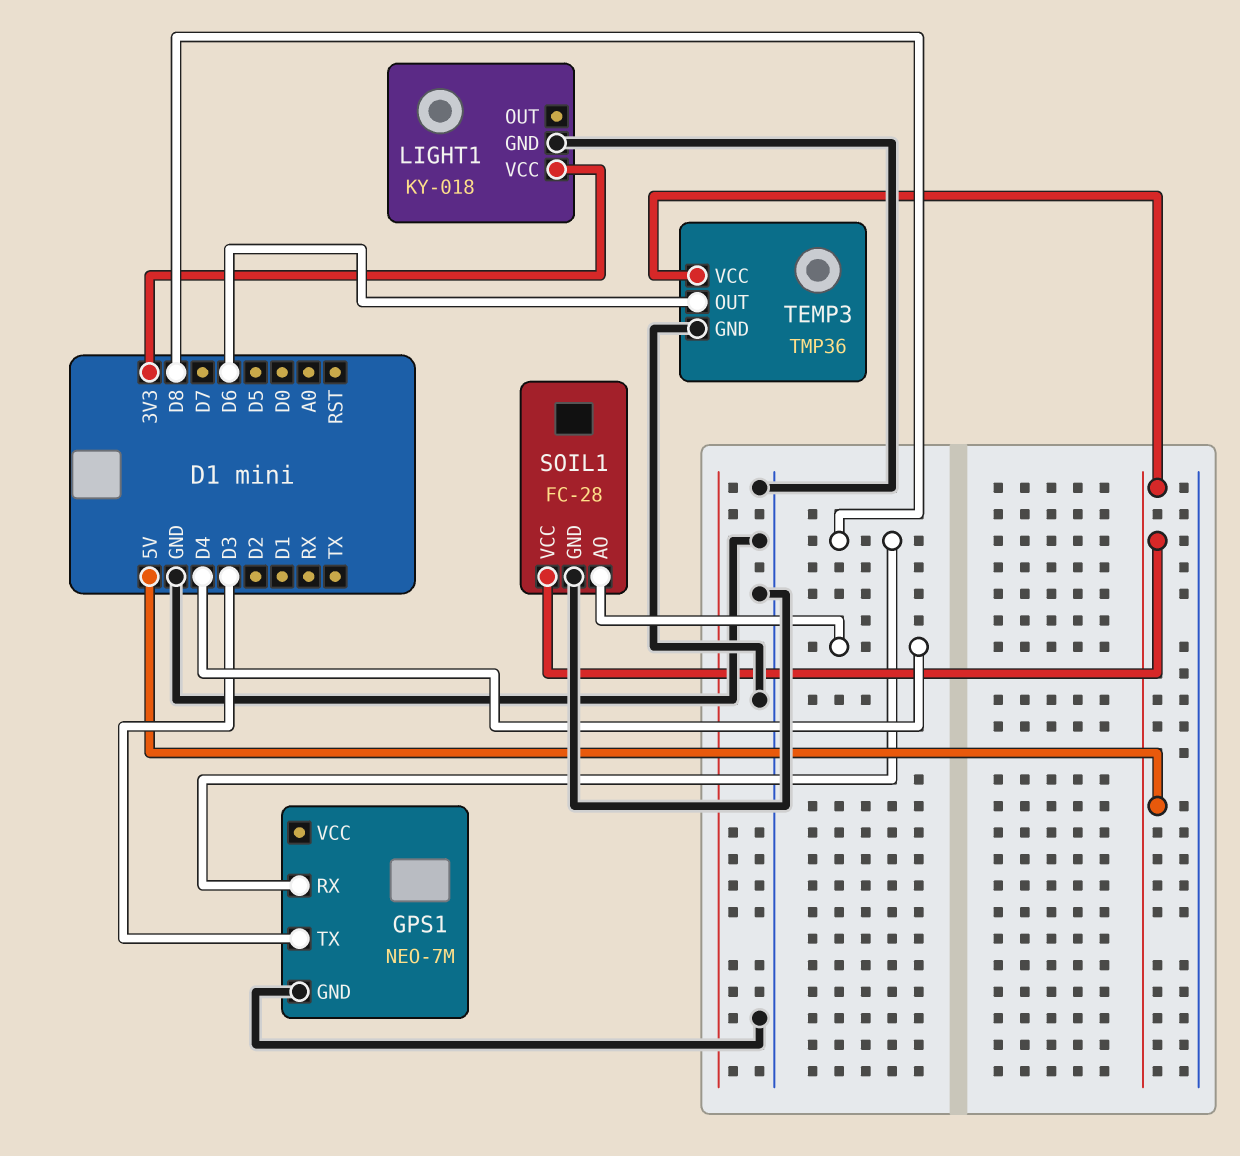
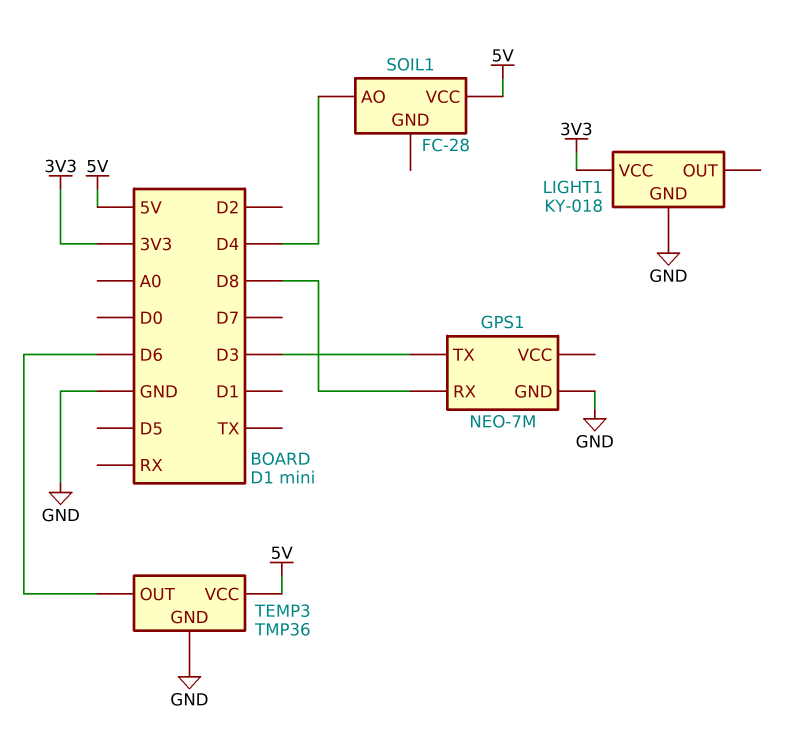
SOIL1 pin GND: GND -> none

